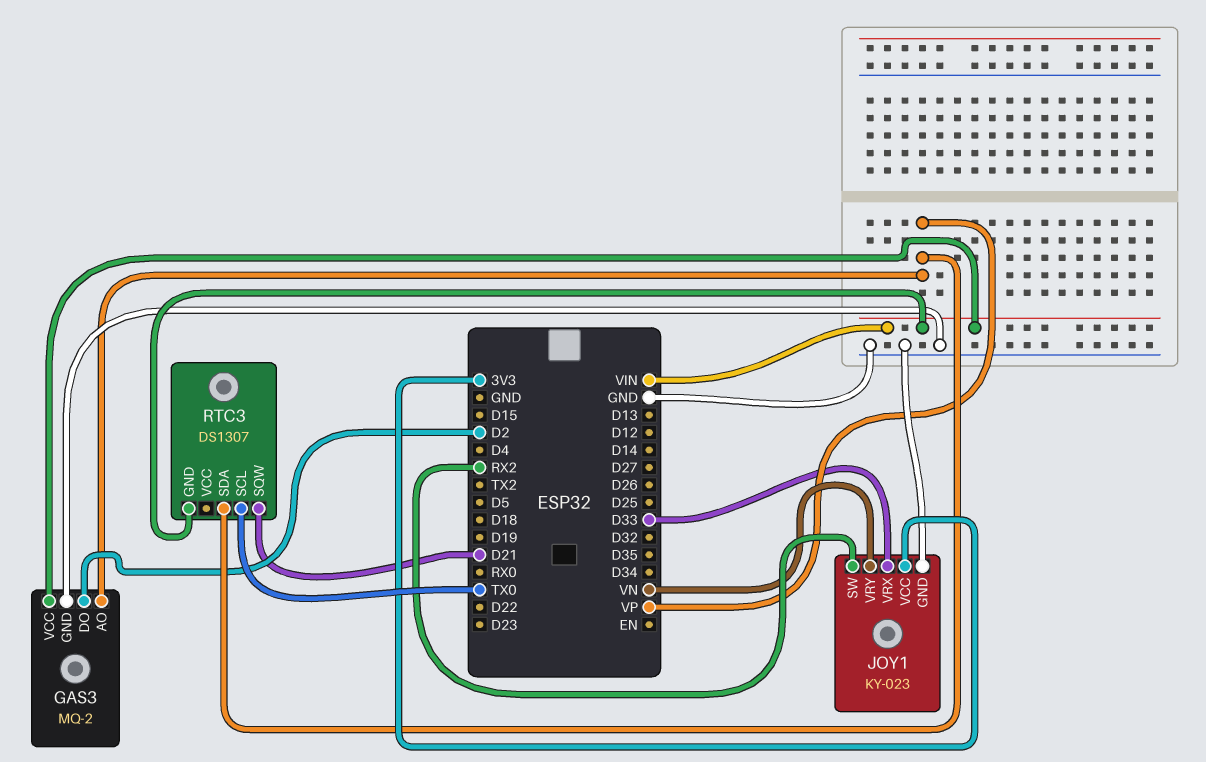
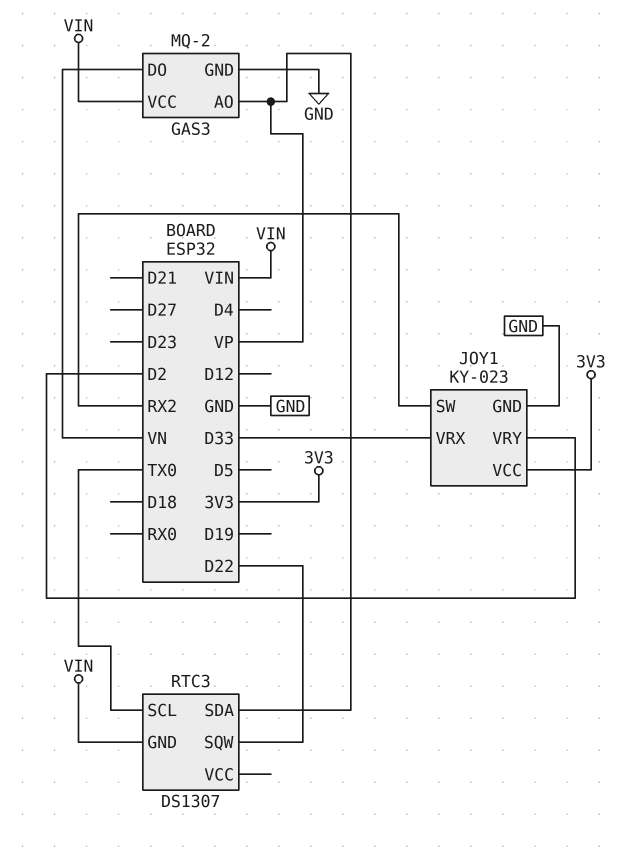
GAS3 pin DO: D2 -> VN
JOY1 pin VRY: VN -> D2
RTC3 pin SQW: D21 -> D22

